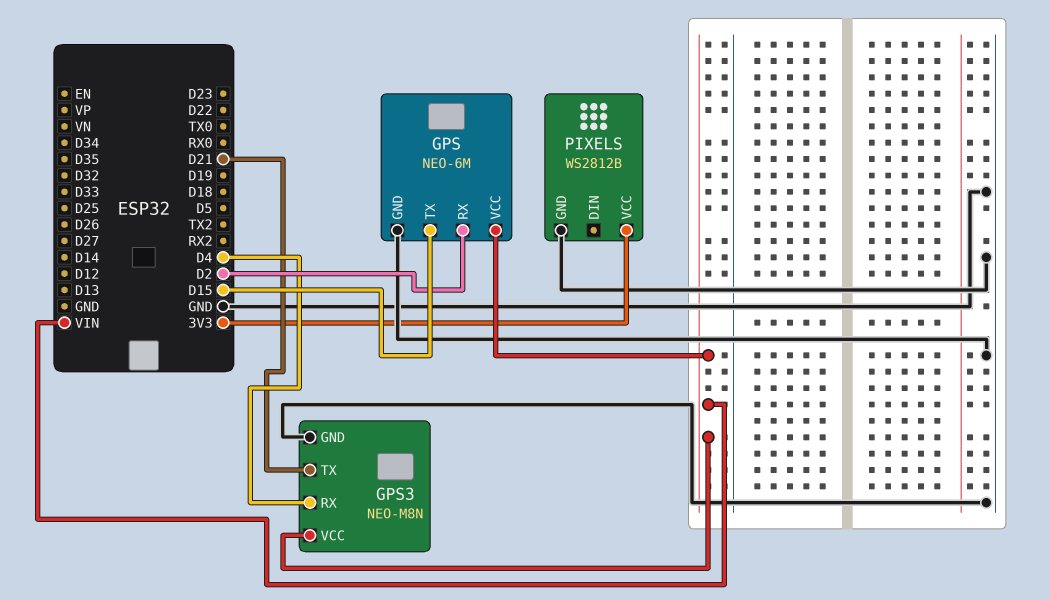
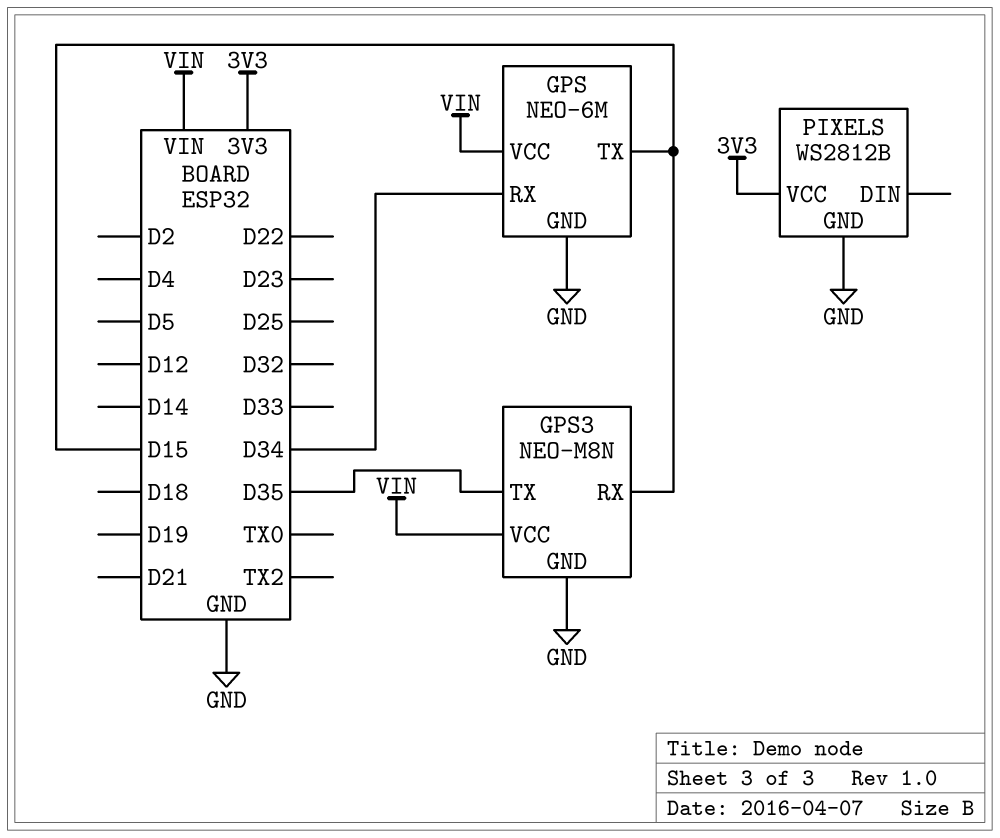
GPS pin RX: D2 -> D34
GPS3 pin RX: D4 -> D15
GPS3 pin TX: D21 -> D35

